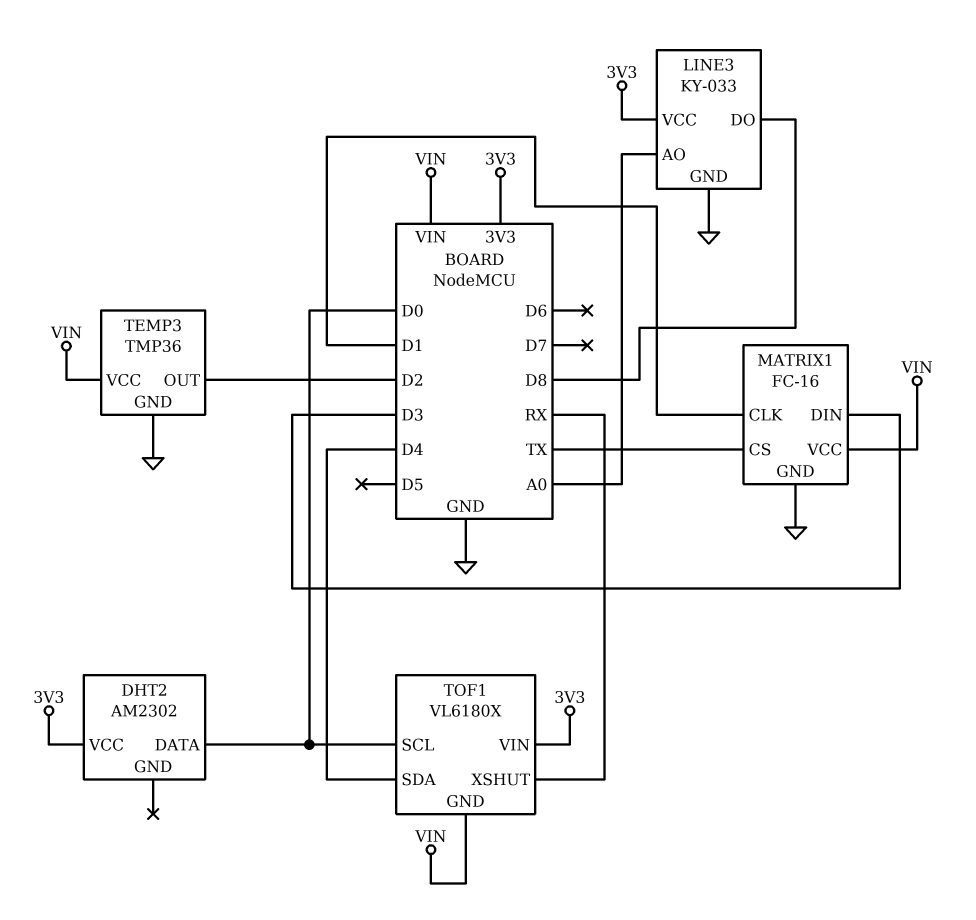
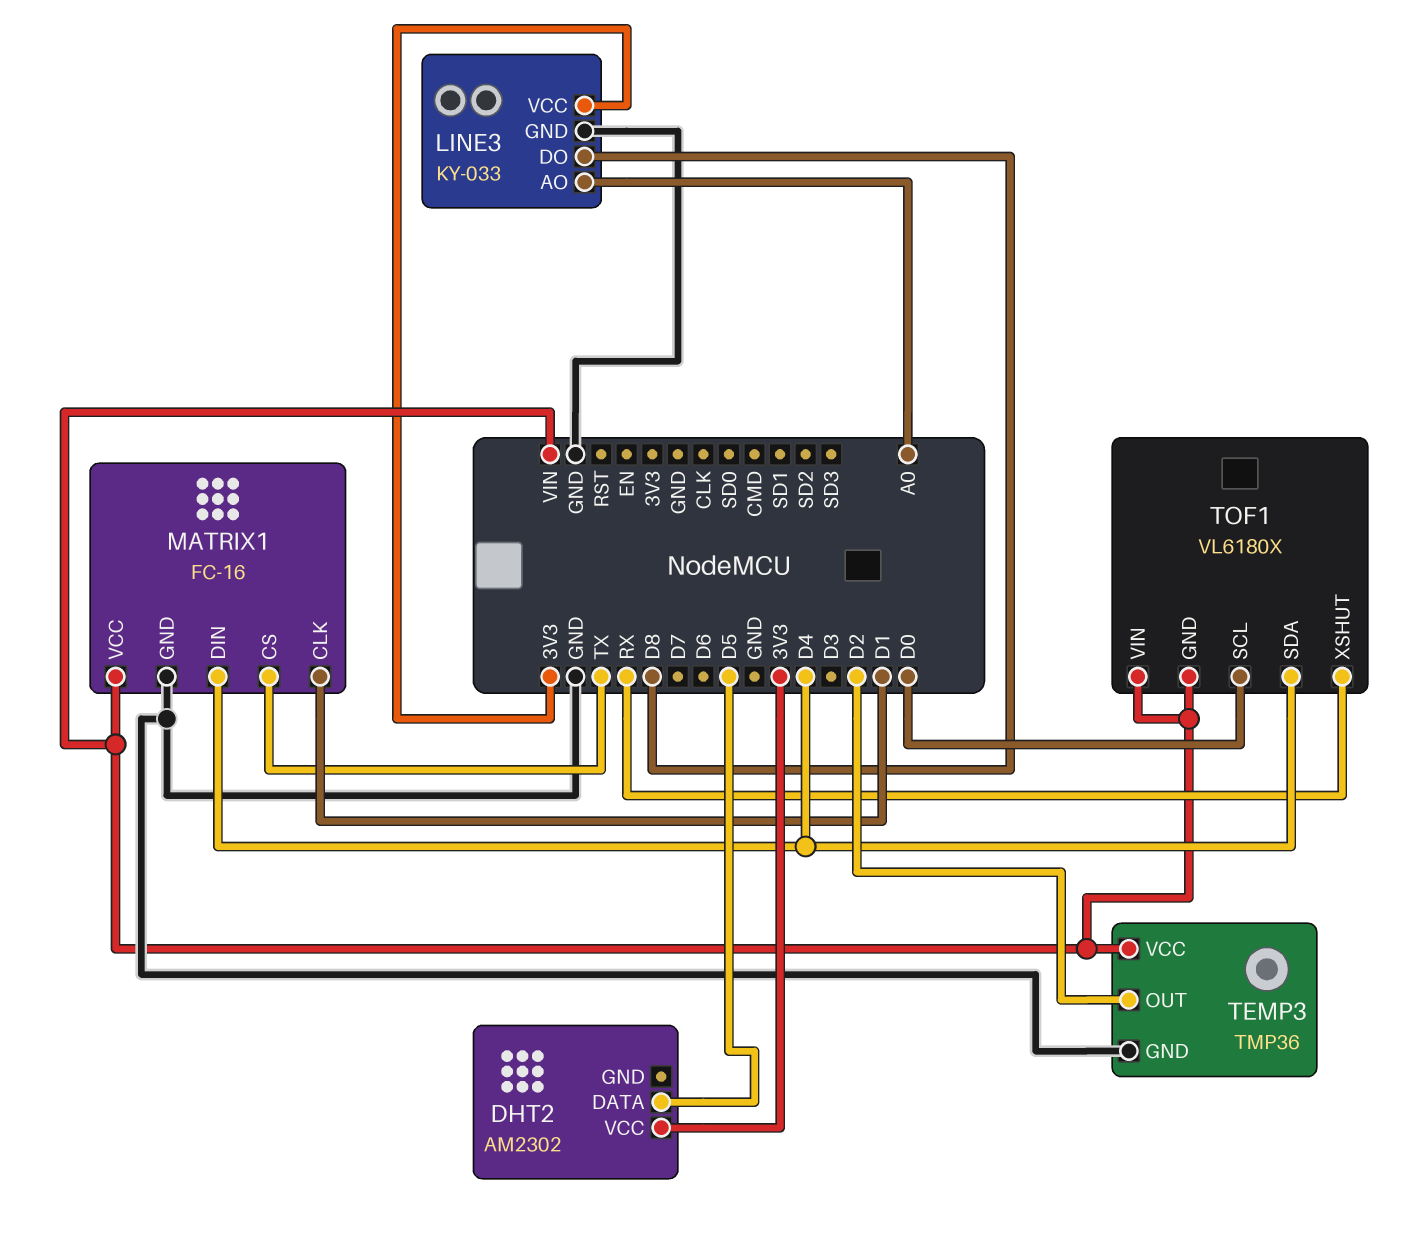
DHT2 pin DATA: D0 -> D5
MATRIX1 pin DIN: D3 -> D4
TOF1 pin VIN: 3V3 -> VIN

